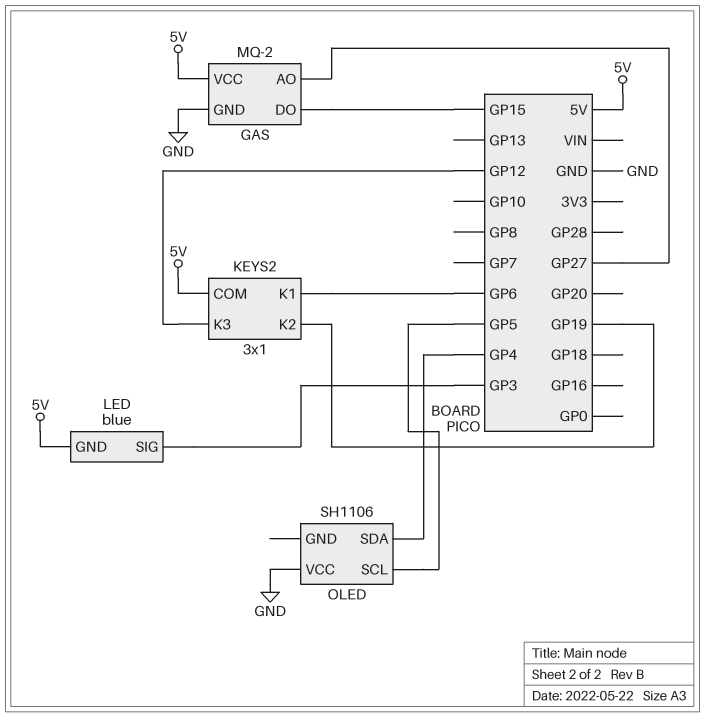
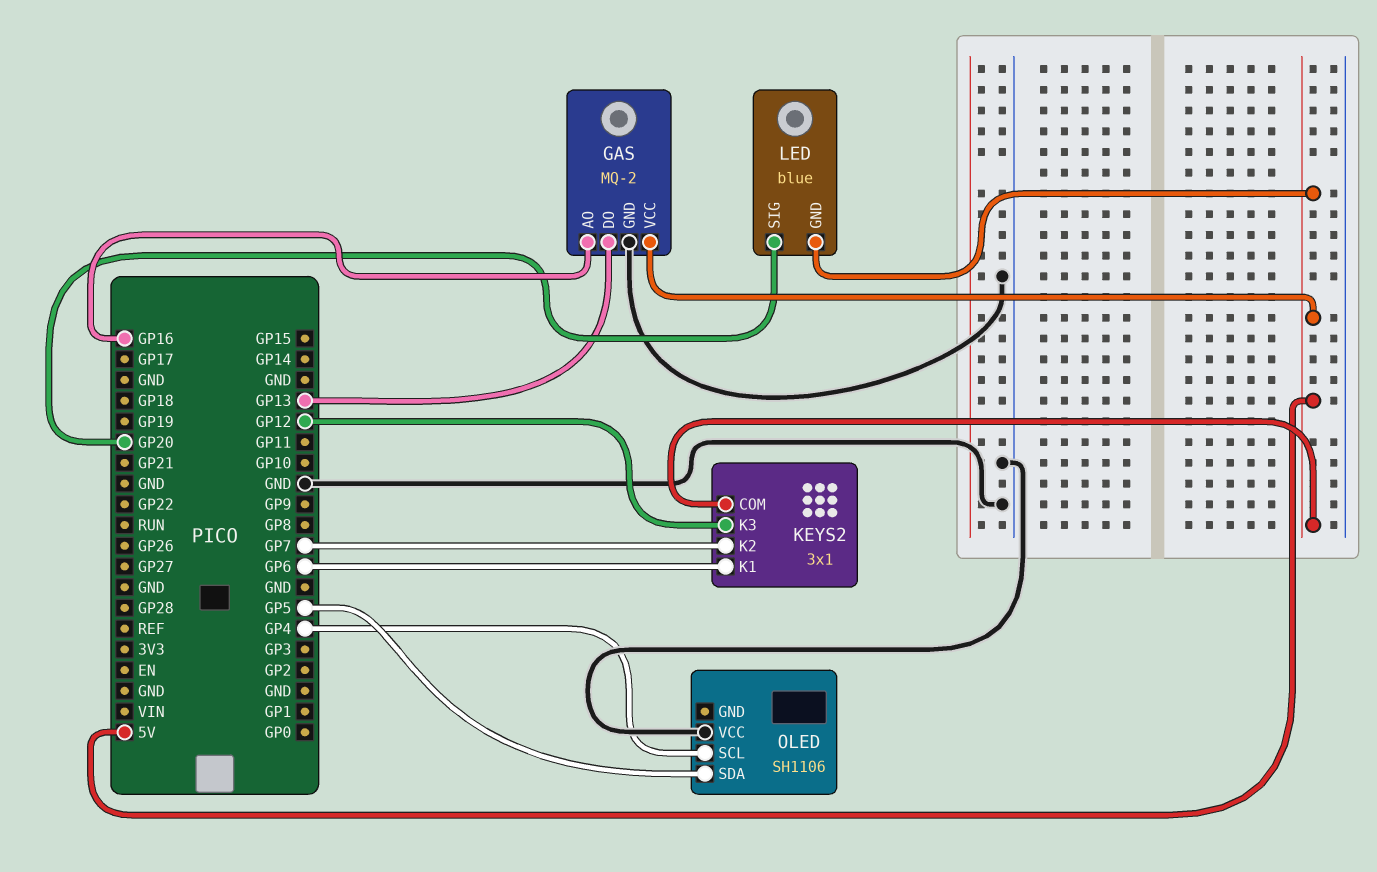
GAS pin AO: GP27 -> GP16
GAS pin DO: GP15 -> GP13
KEYS2 pin K2: GP19 -> GP7
LED pin SIG: GP3 -> GP20
OLED pin SCL: GP5 -> GP4
OLED pin SDA: GP4 -> GP5

